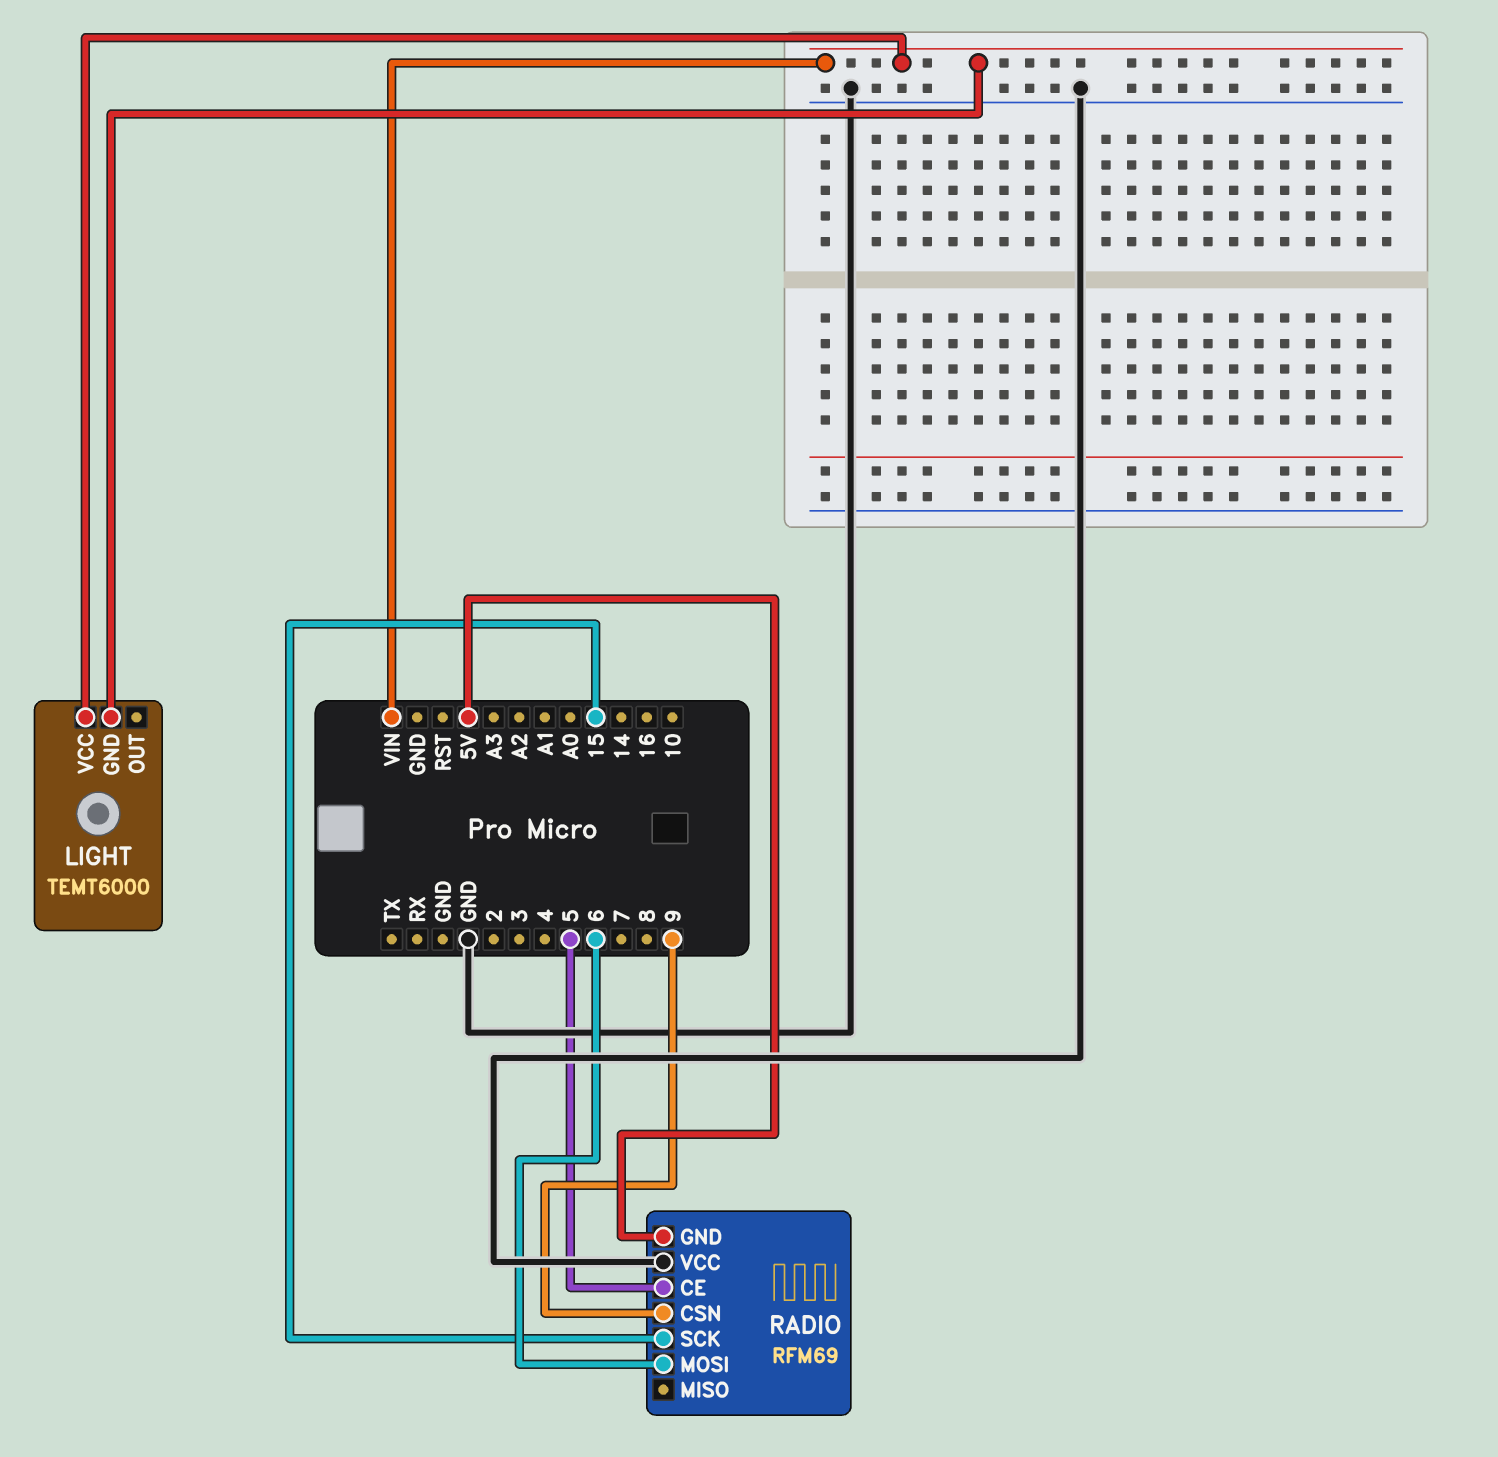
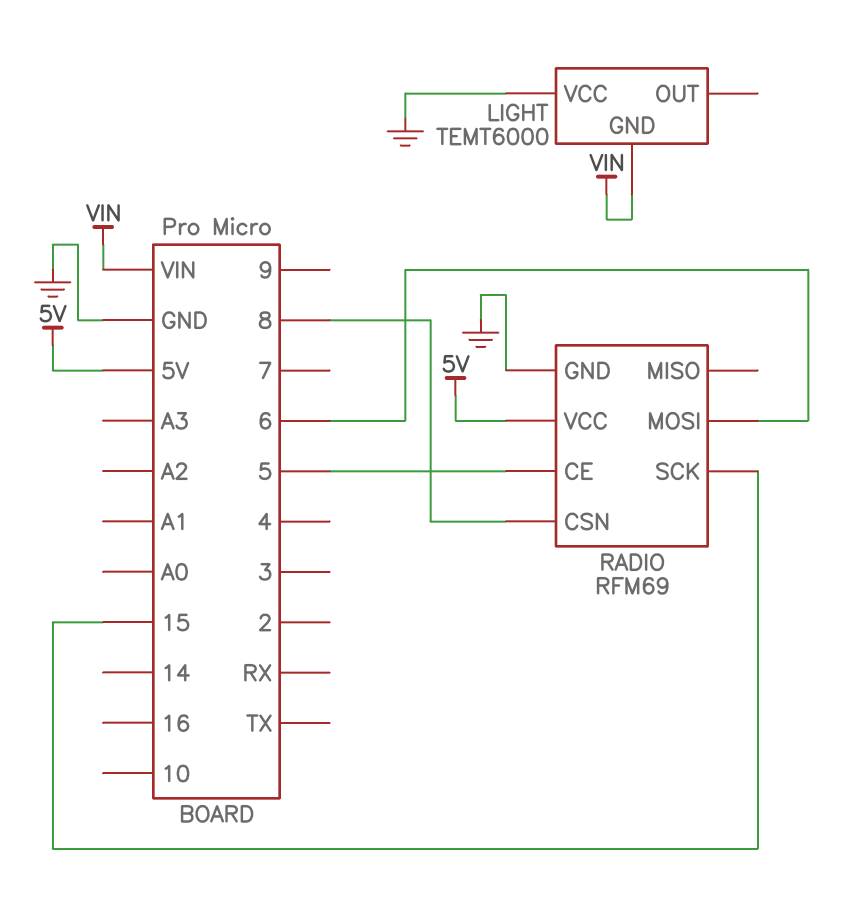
LIGHT pin VCC: VIN -> GND
RADIO pin CSN: 9 -> 8
RADIO pin GND: 5V -> GND
RADIO pin VCC: GND -> 5V

